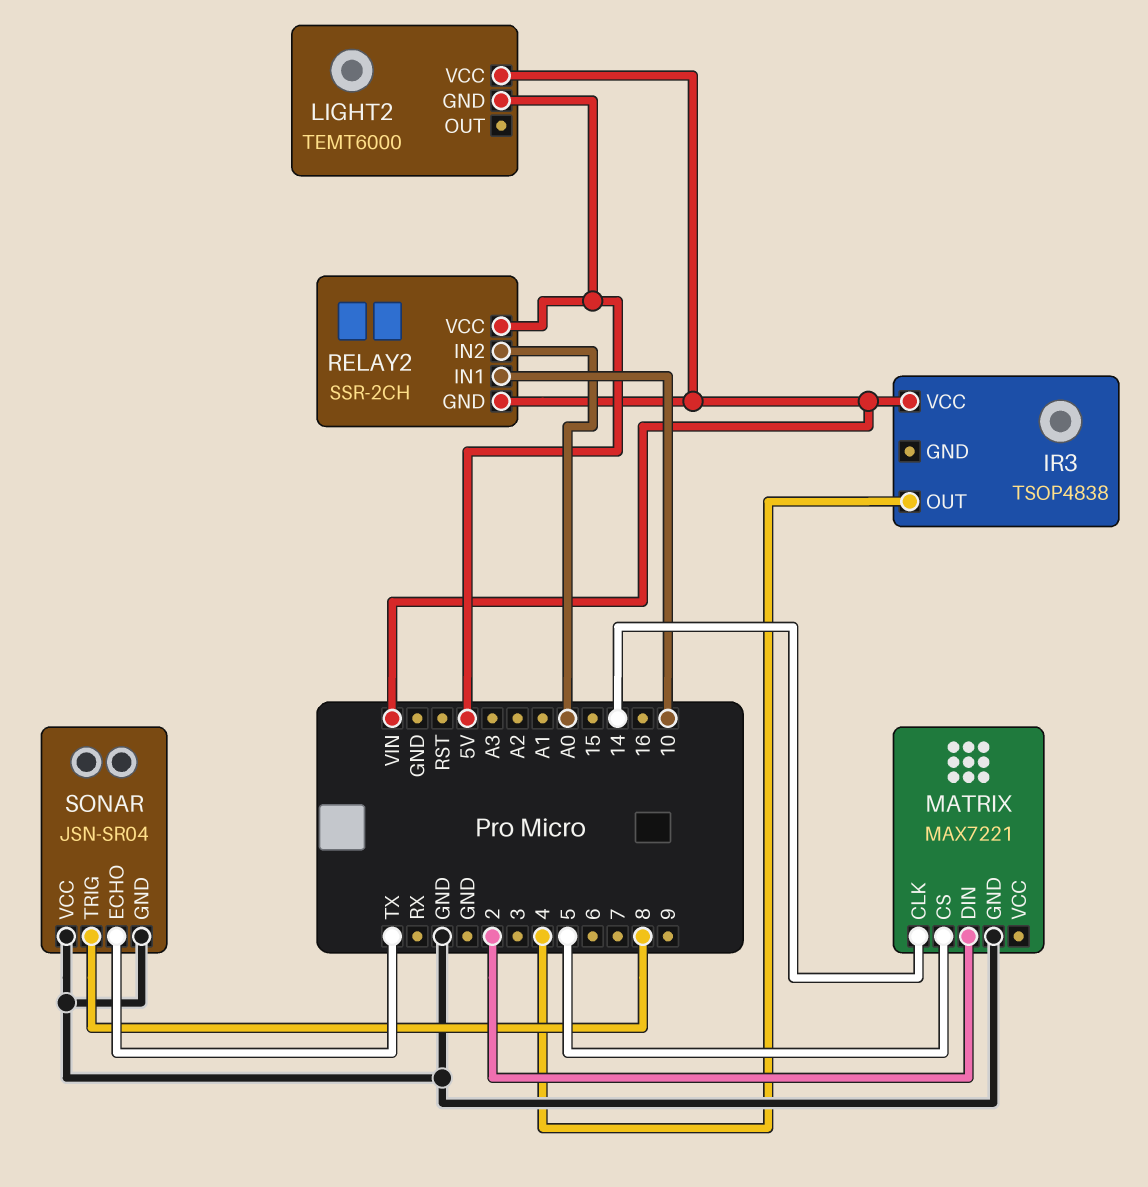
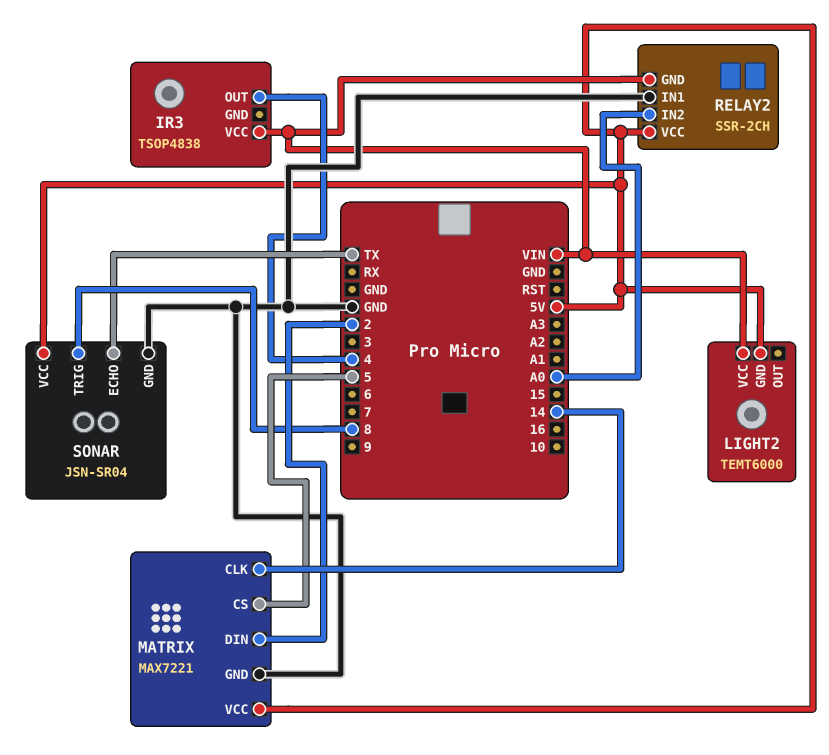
MATRIX pin VCC: none -> 5V
RELAY2 pin IN1: 10 -> GND
SONAR pin VCC: GND -> 5V

